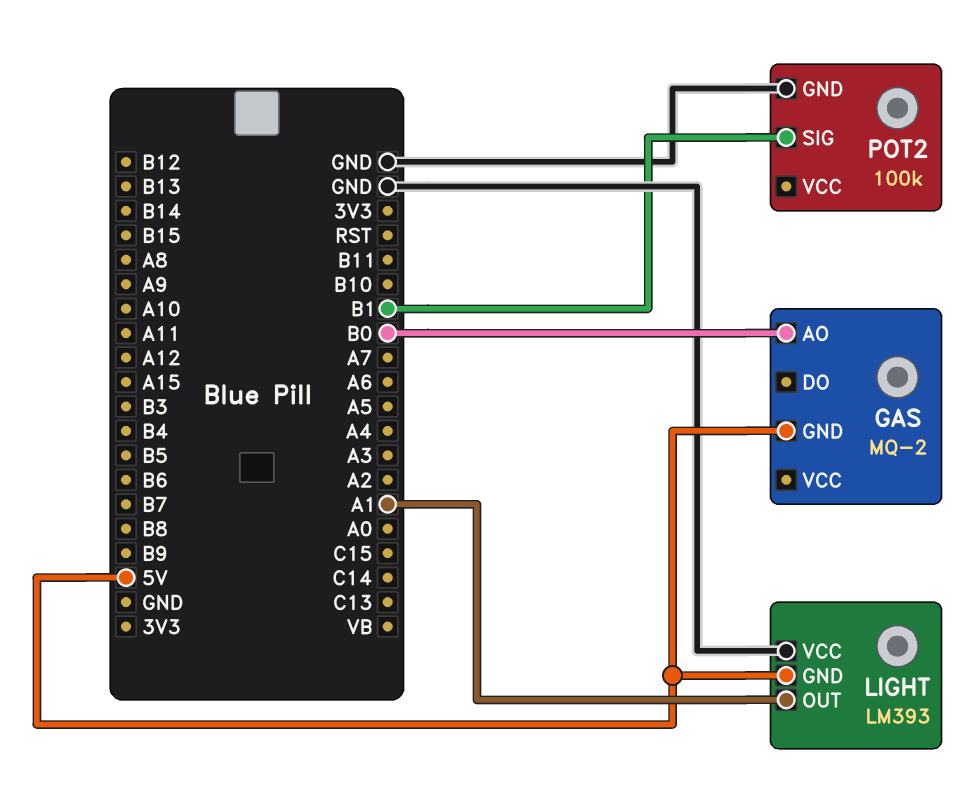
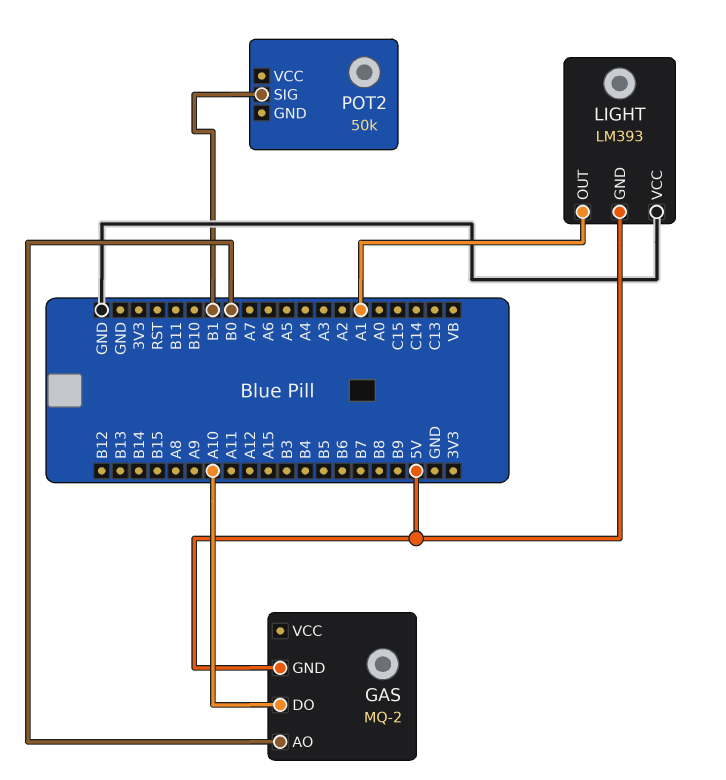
GAS pin DO: none -> A10
POT2: 100k -> 50k
POT2 pin GND: GND -> none

